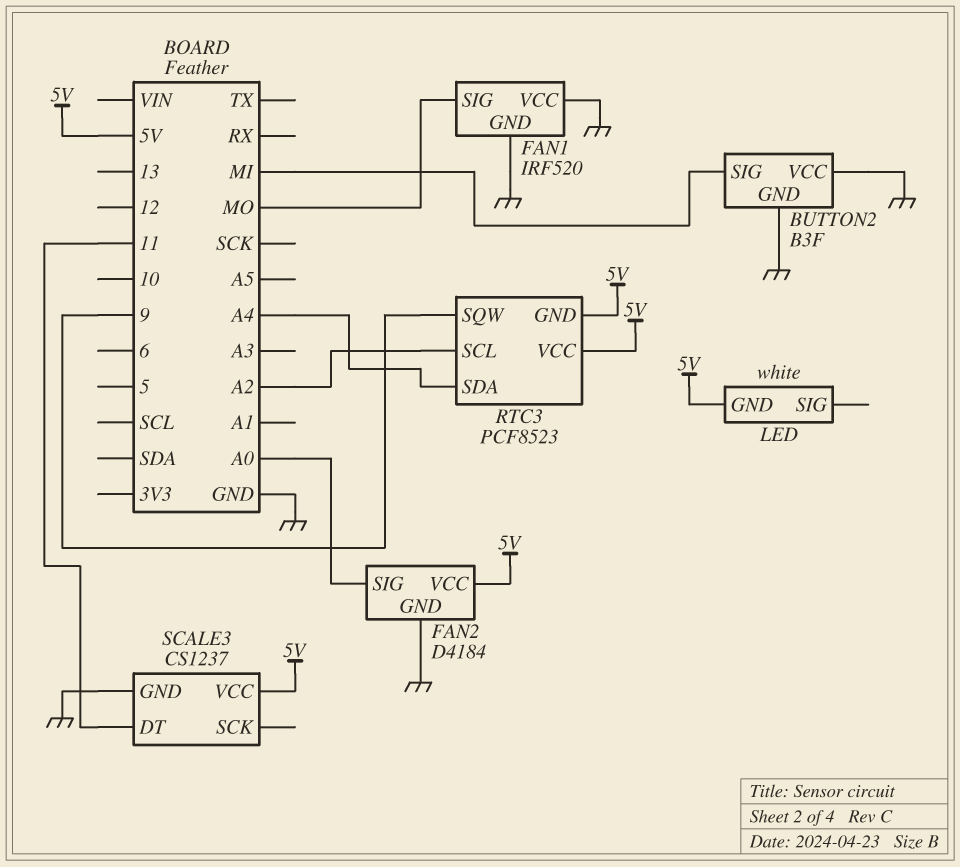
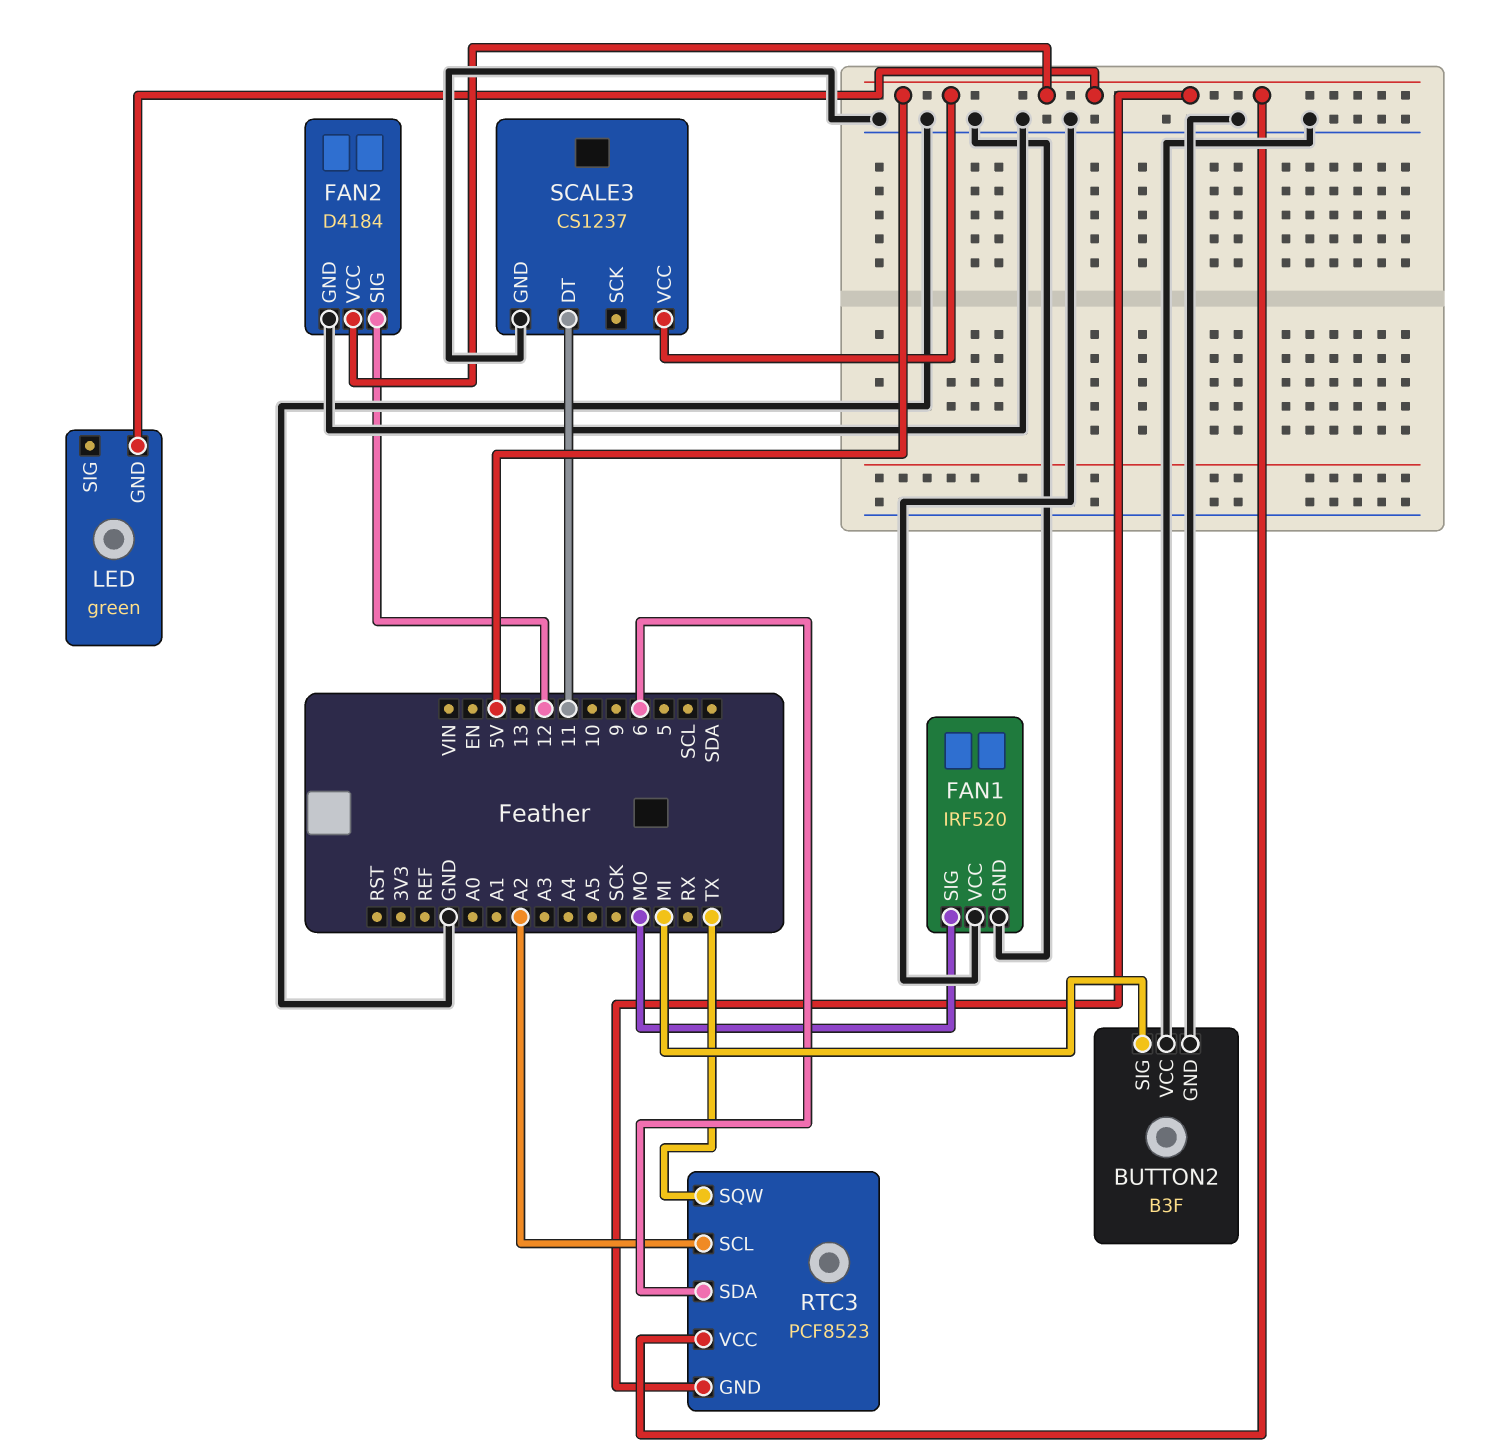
FAN2 pin SIG: A0 -> 12
LED: white -> green
RTC3 pin SDA: A4 -> 6
RTC3 pin SQW: 9 -> TX

